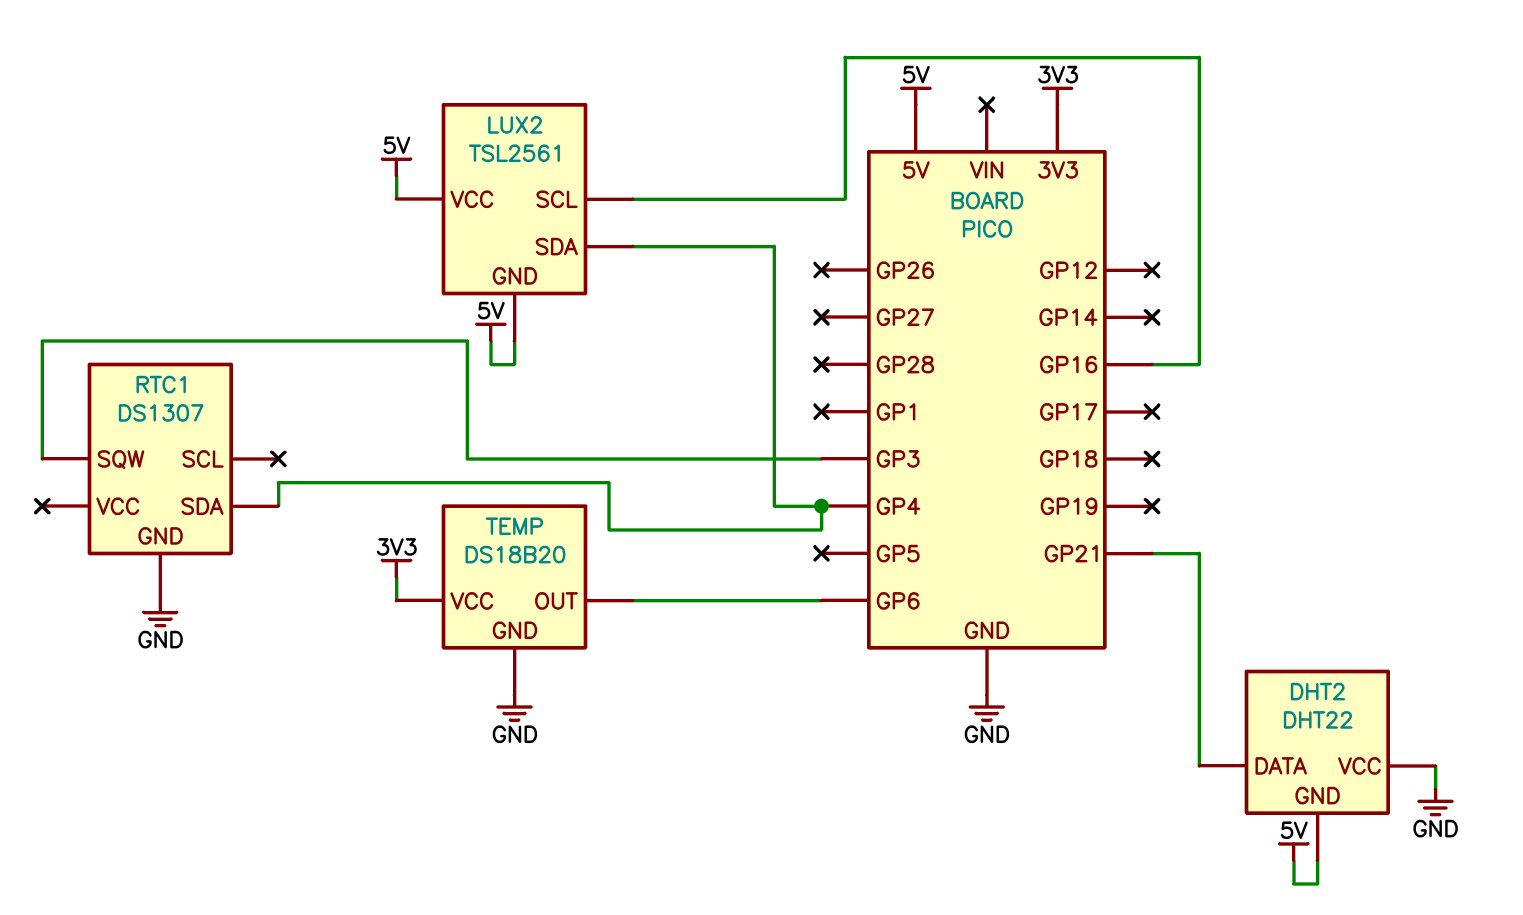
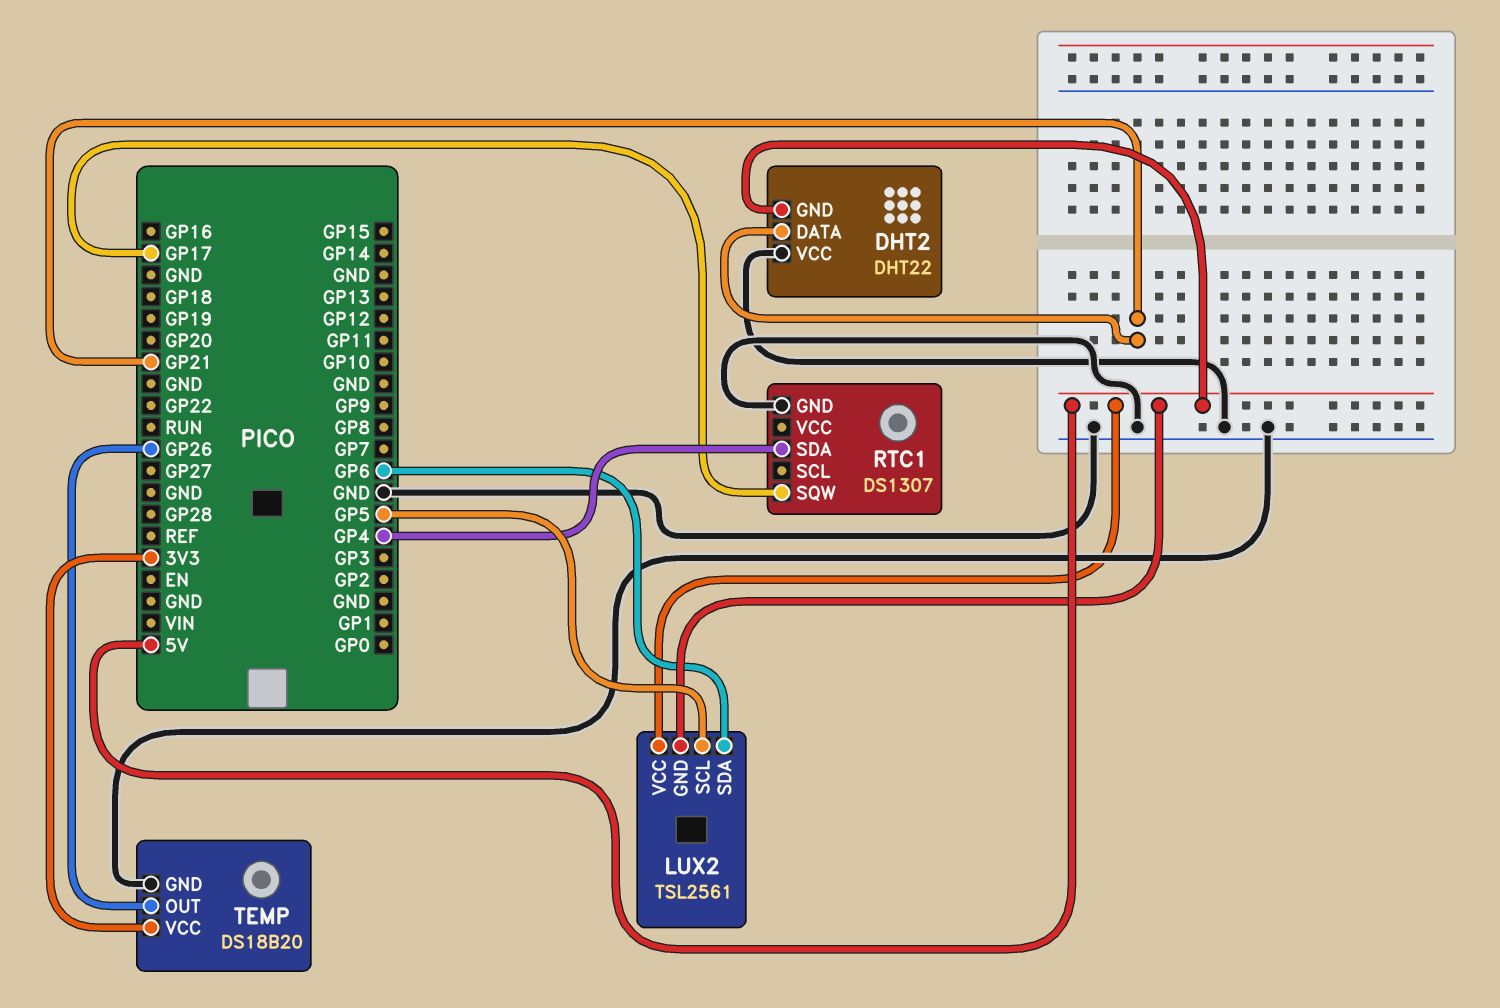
LUX2 pin SCL: GP16 -> GP5
LUX2 pin SDA: GP4 -> GP6
RTC1 pin SQW: GP3 -> GP17
TEMP pin OUT: GP6 -> GP26

